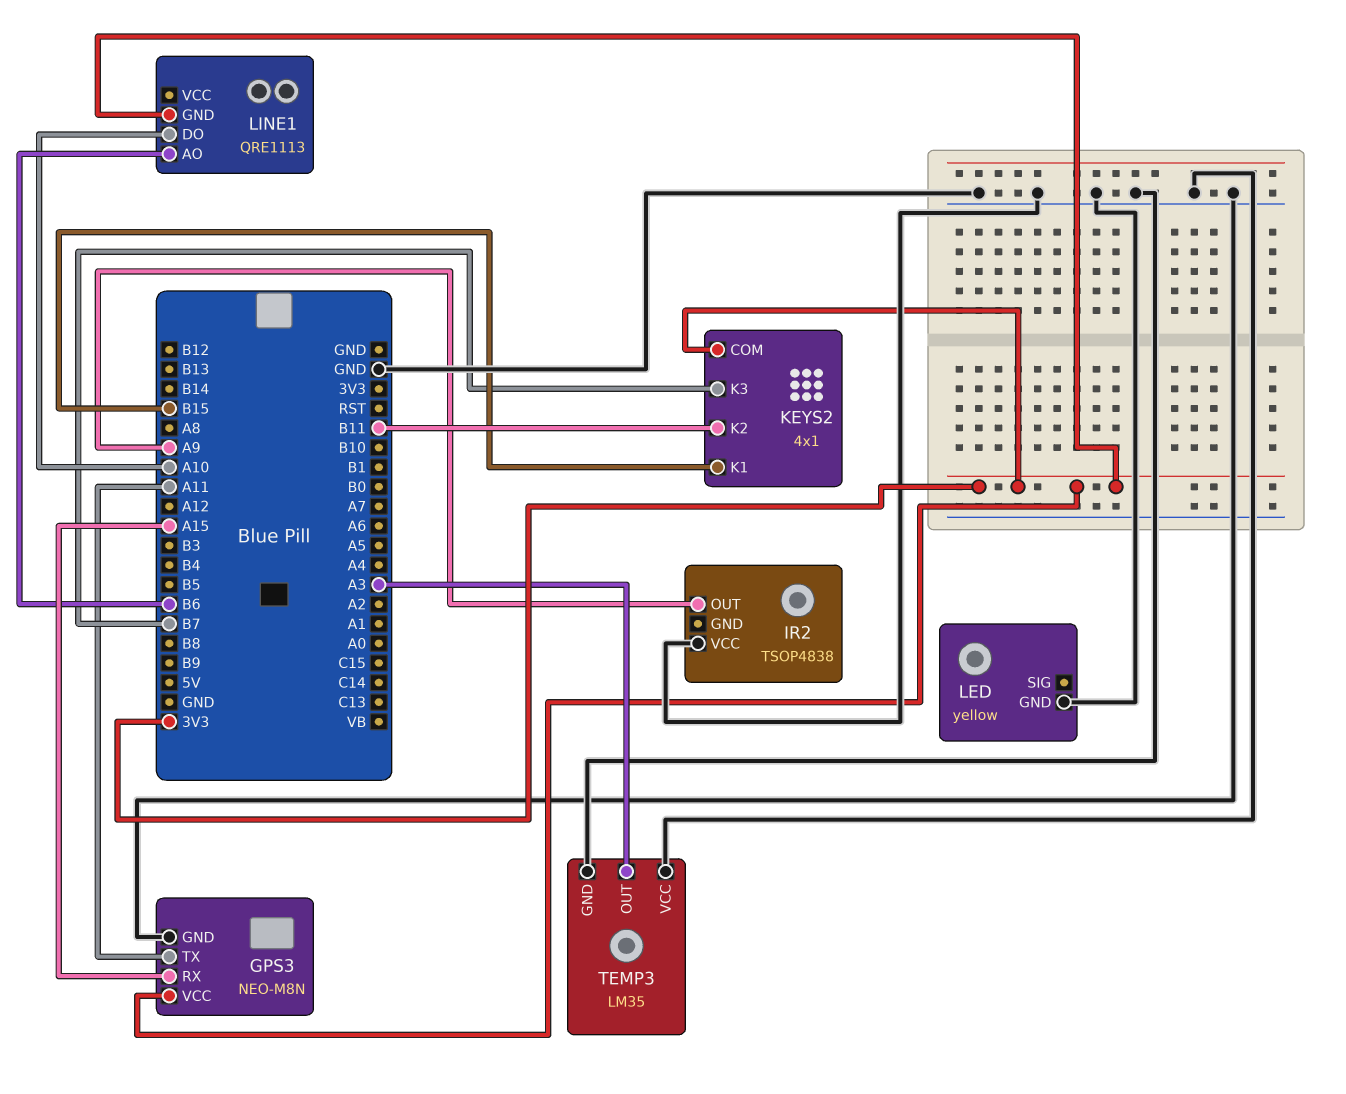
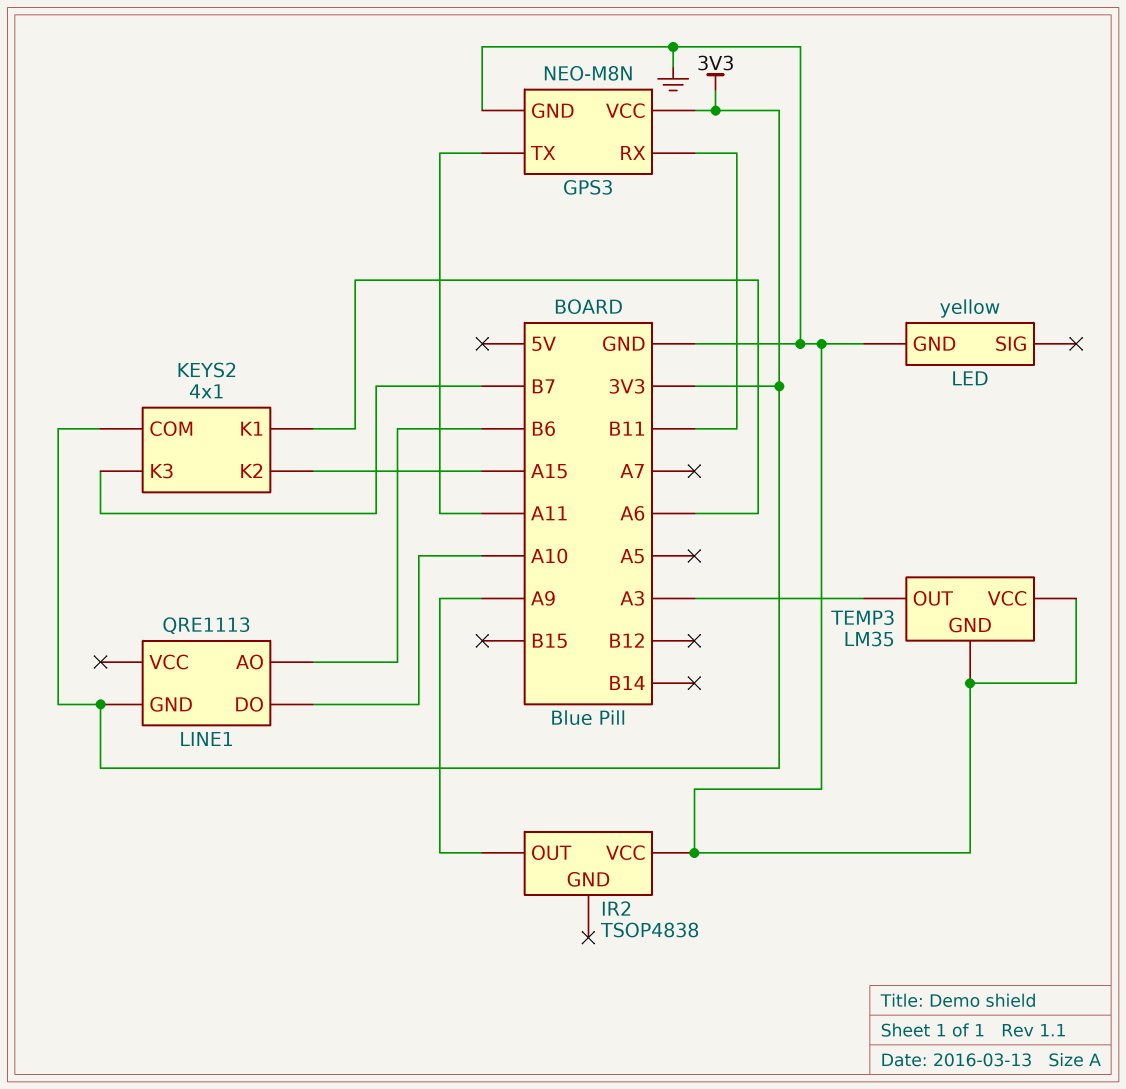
GPS3 pin RX: A15 -> B11
KEYS2 pin K1: B15 -> A6
KEYS2 pin K2: B11 -> A15

